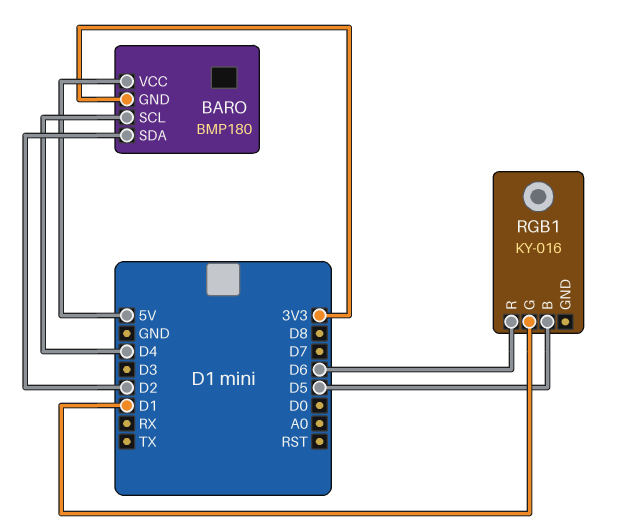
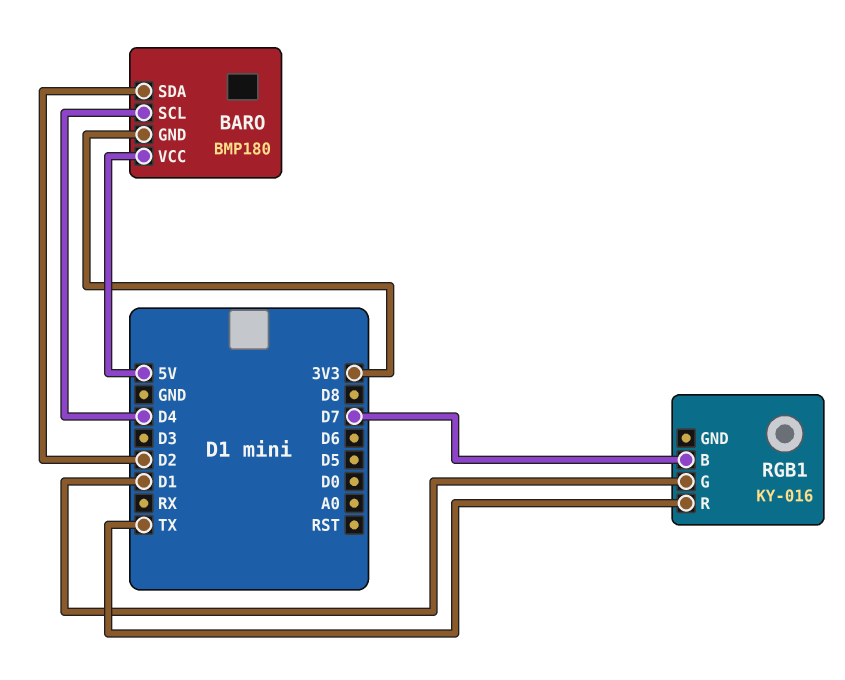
RGB1 pin B: D5 -> D7
RGB1 pin R: D6 -> TX

